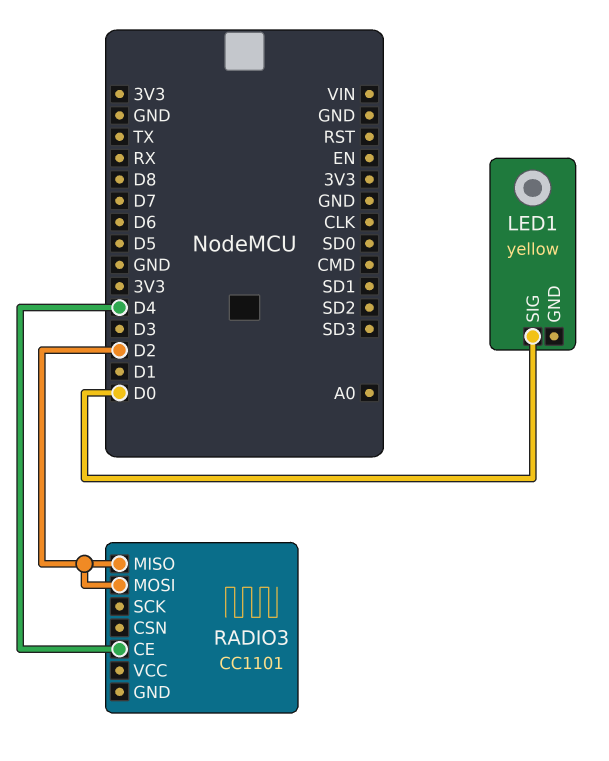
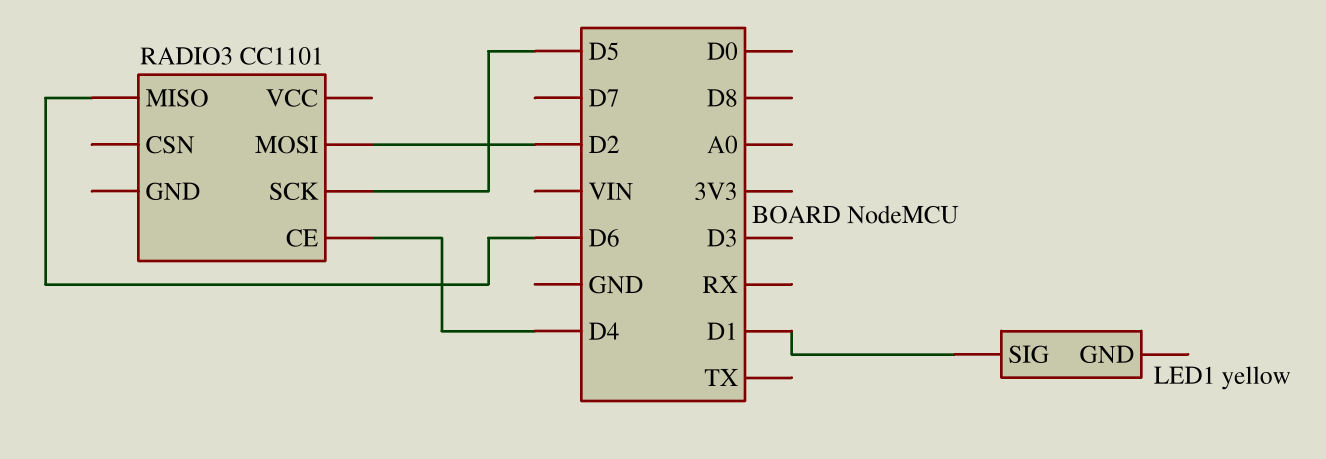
LED1 pin SIG: D0 -> D1
RADIO3 pin MISO: D2 -> D6
RADIO3 pin SCK: none -> D5

